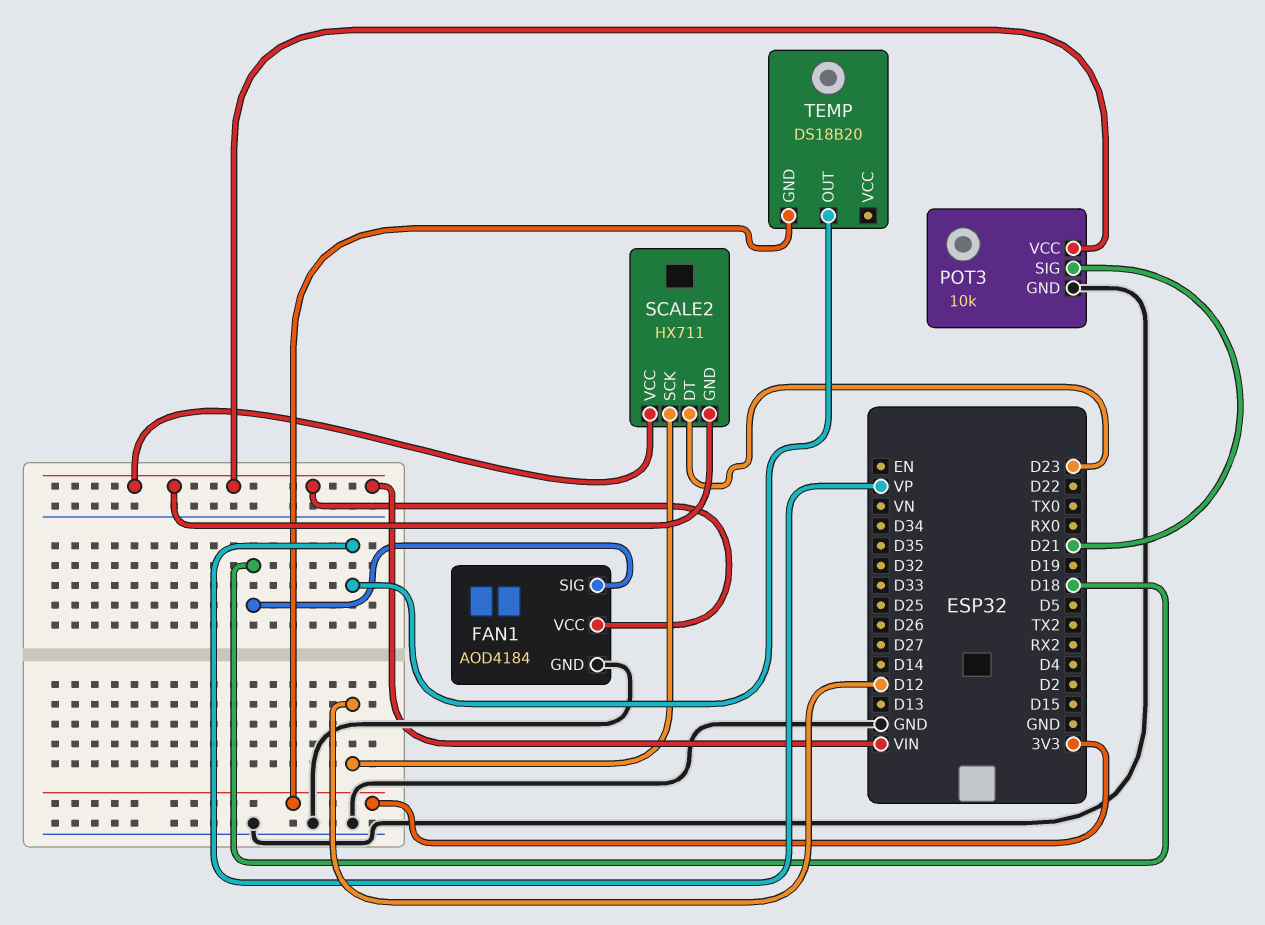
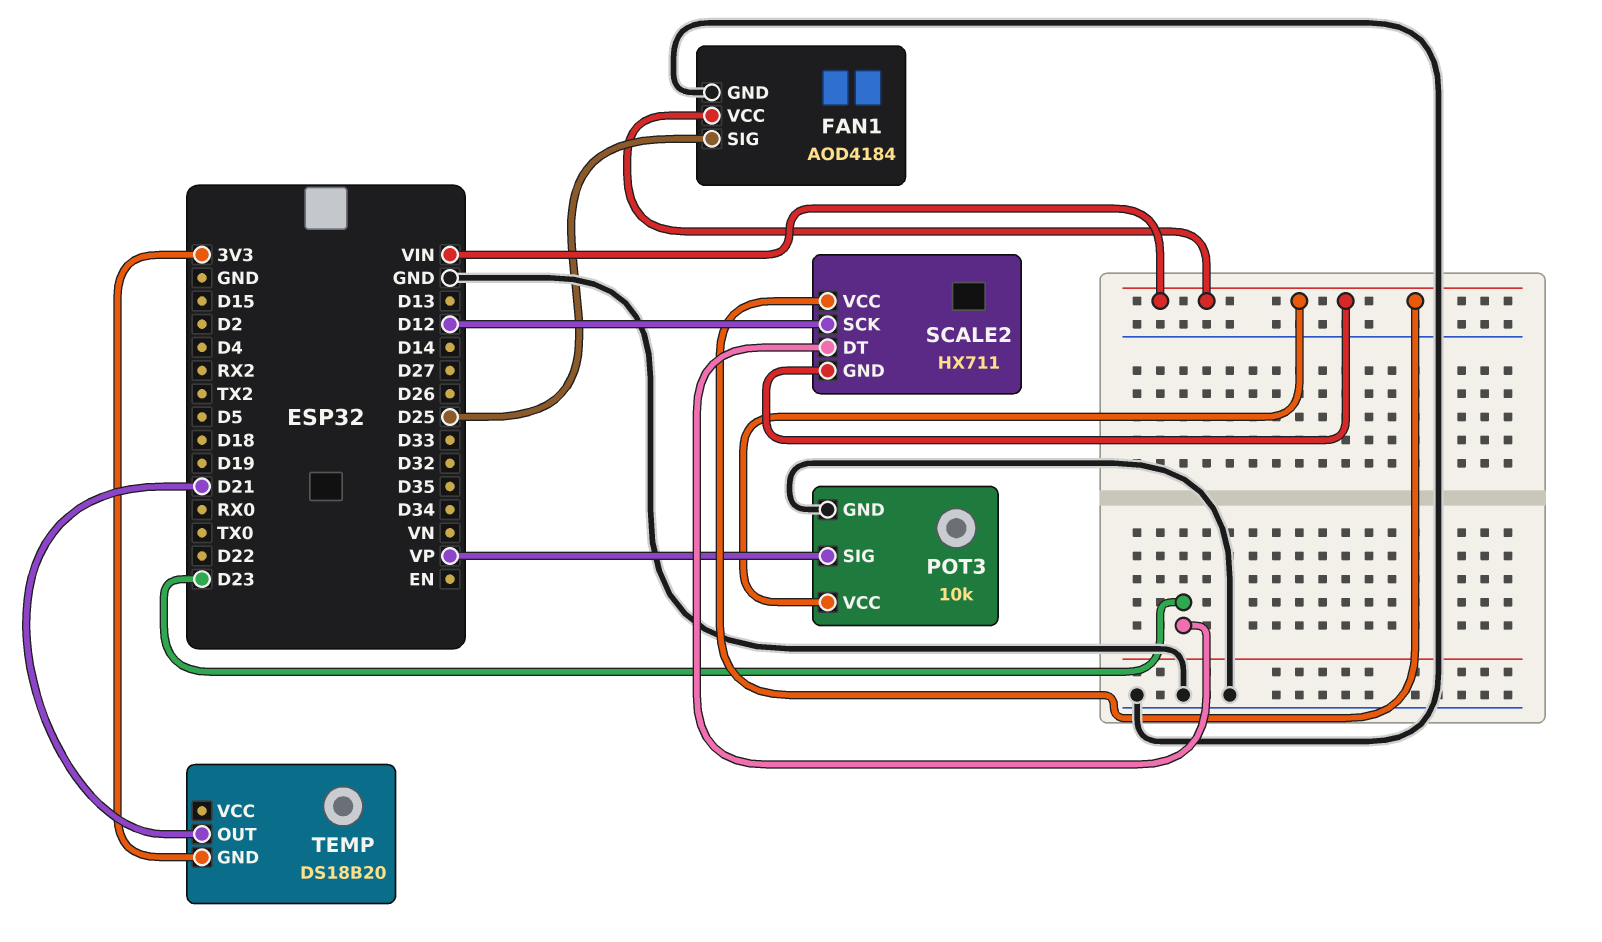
FAN1 pin SIG: D18 -> D25
POT3 pin SIG: D21 -> VP
TEMP pin OUT: VP -> D21

